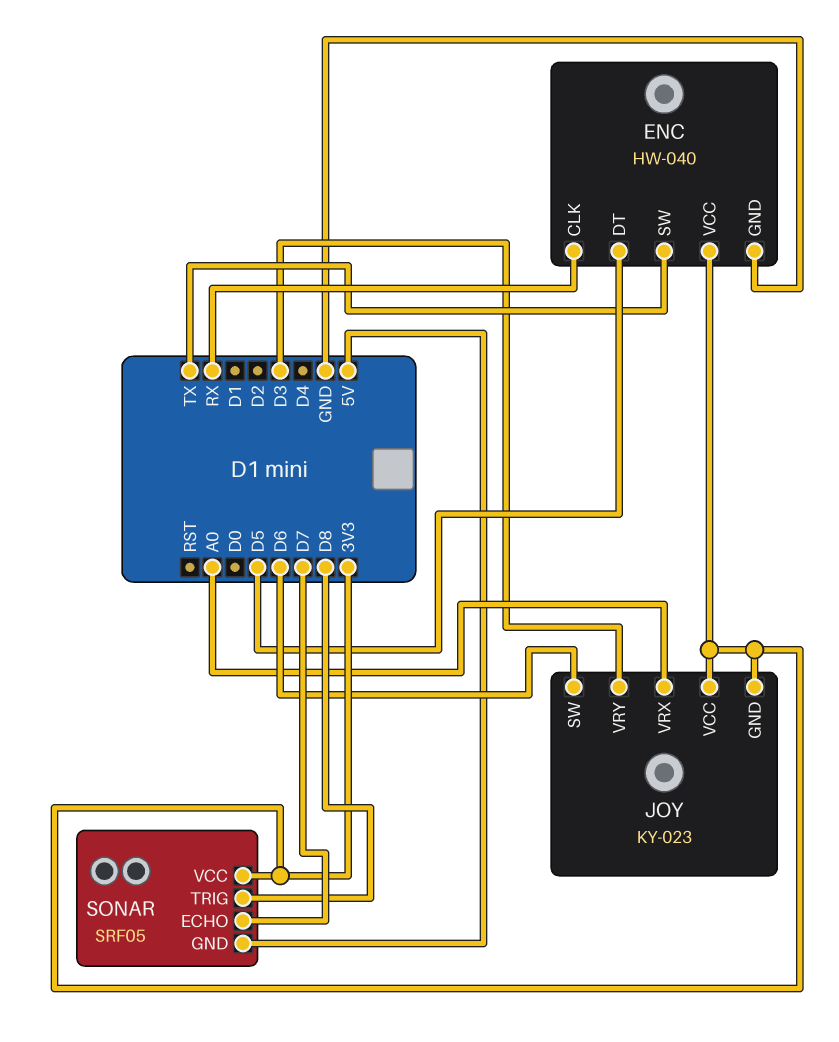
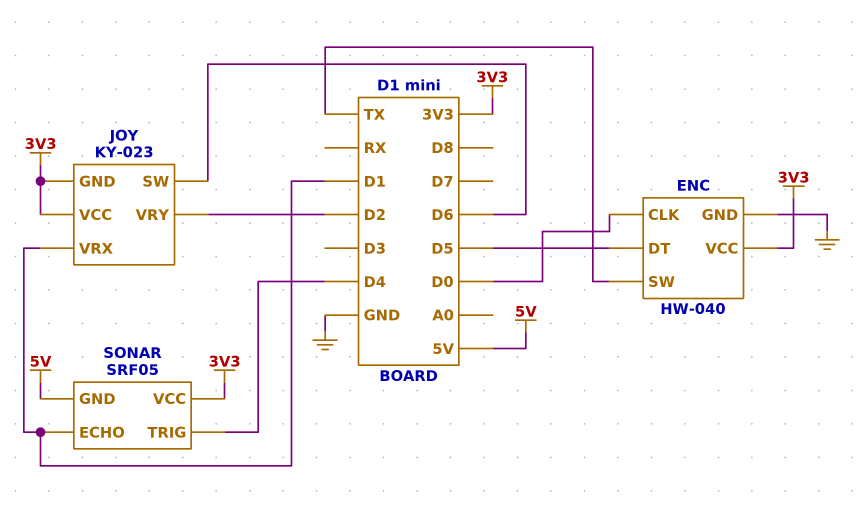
ENC pin CLK: RX -> D0
JOY pin VRX: A0 -> D1
JOY pin VRY: D3 -> D2
SONAR pin ECHO: D7 -> D1
SONAR pin TRIG: D8 -> D4

